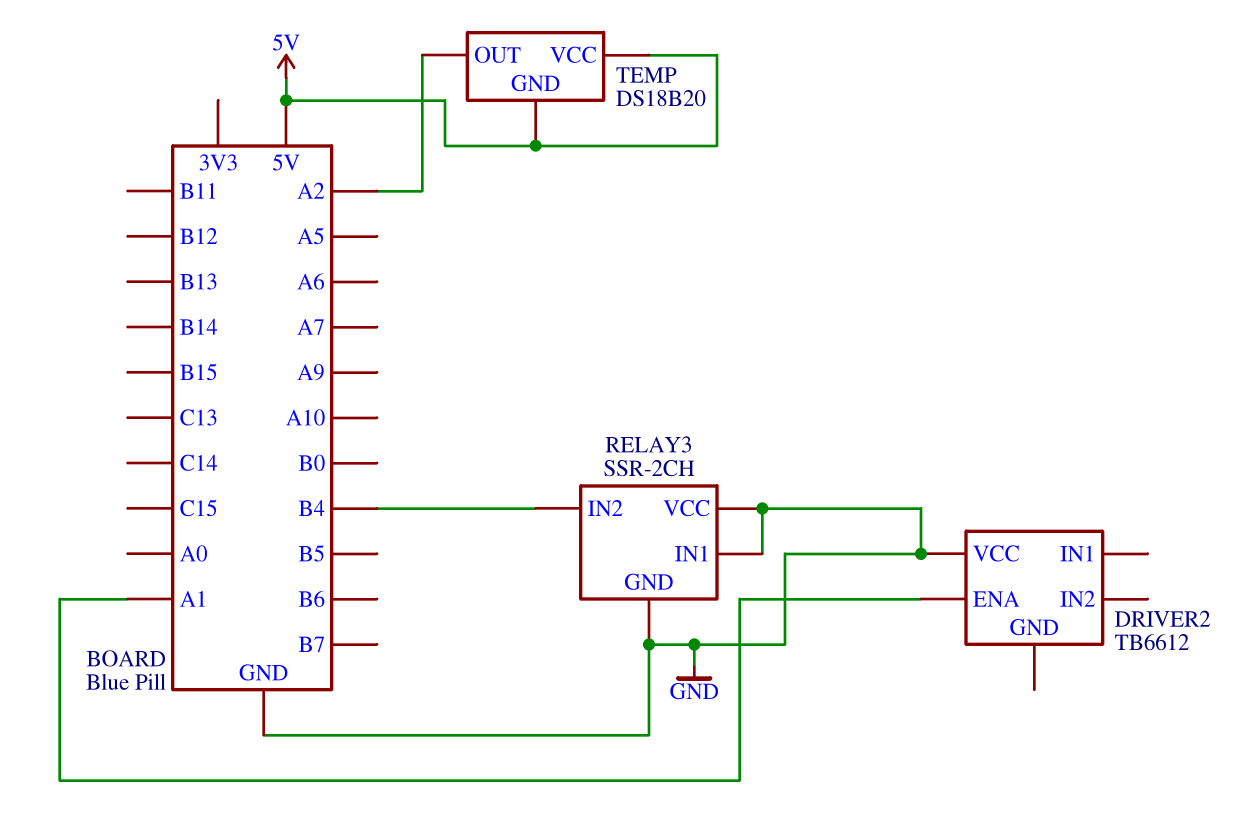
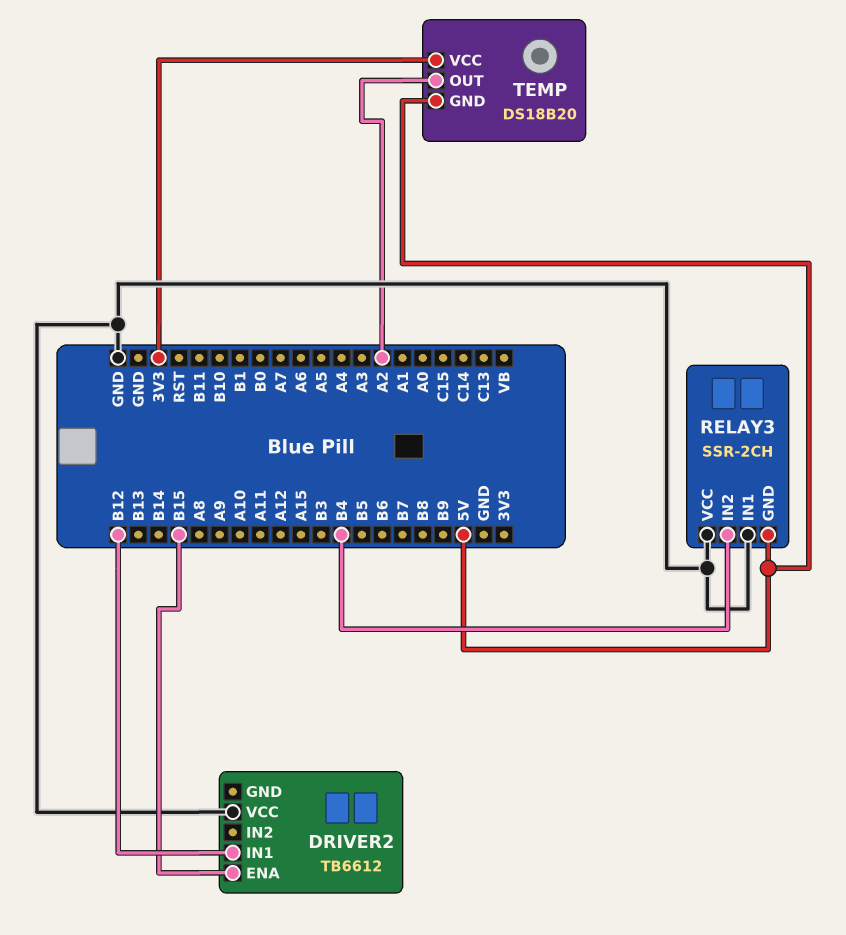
DRIVER2 pin ENA: A1 -> B15
DRIVER2 pin IN1: none -> B12
RELAY3 pin GND: GND -> 5V
TEMP pin VCC: 5V -> 3V3

